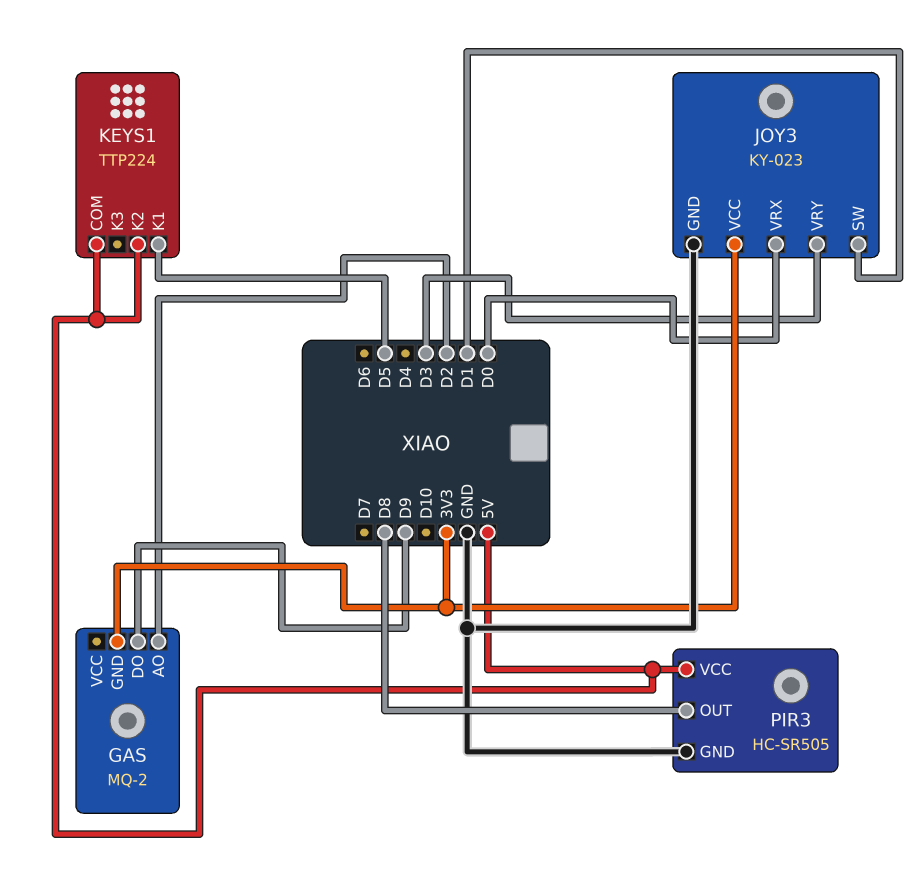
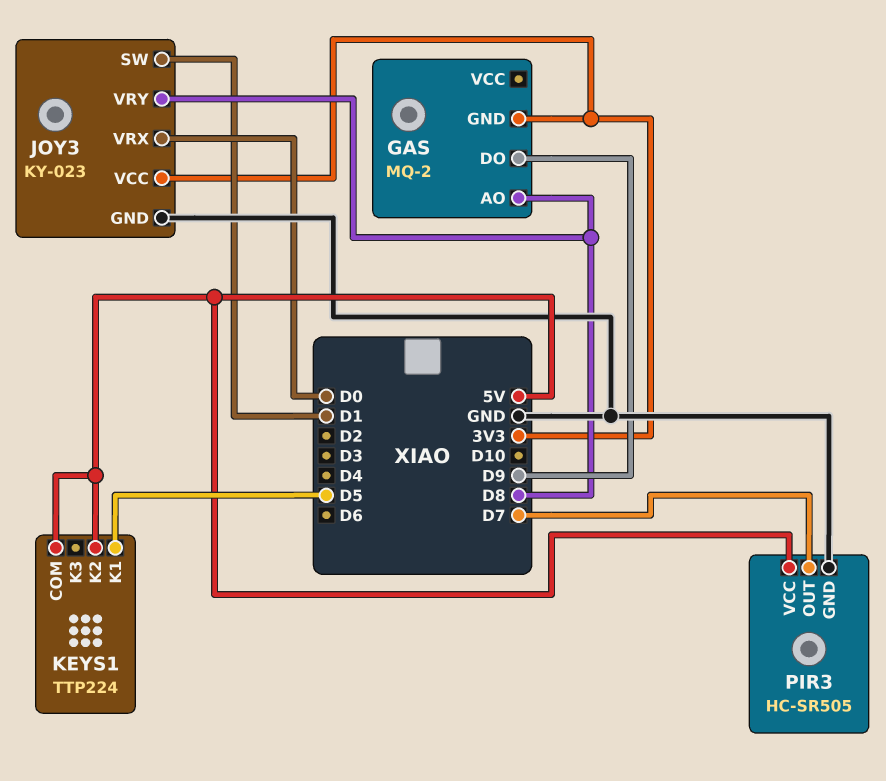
GAS pin AO: D2 -> D8
JOY3 pin VRY: D3 -> D8
PIR3 pin OUT: D8 -> D7

